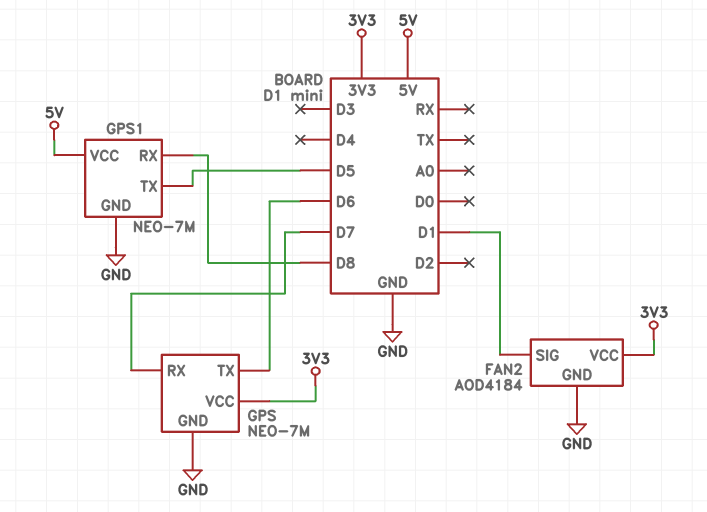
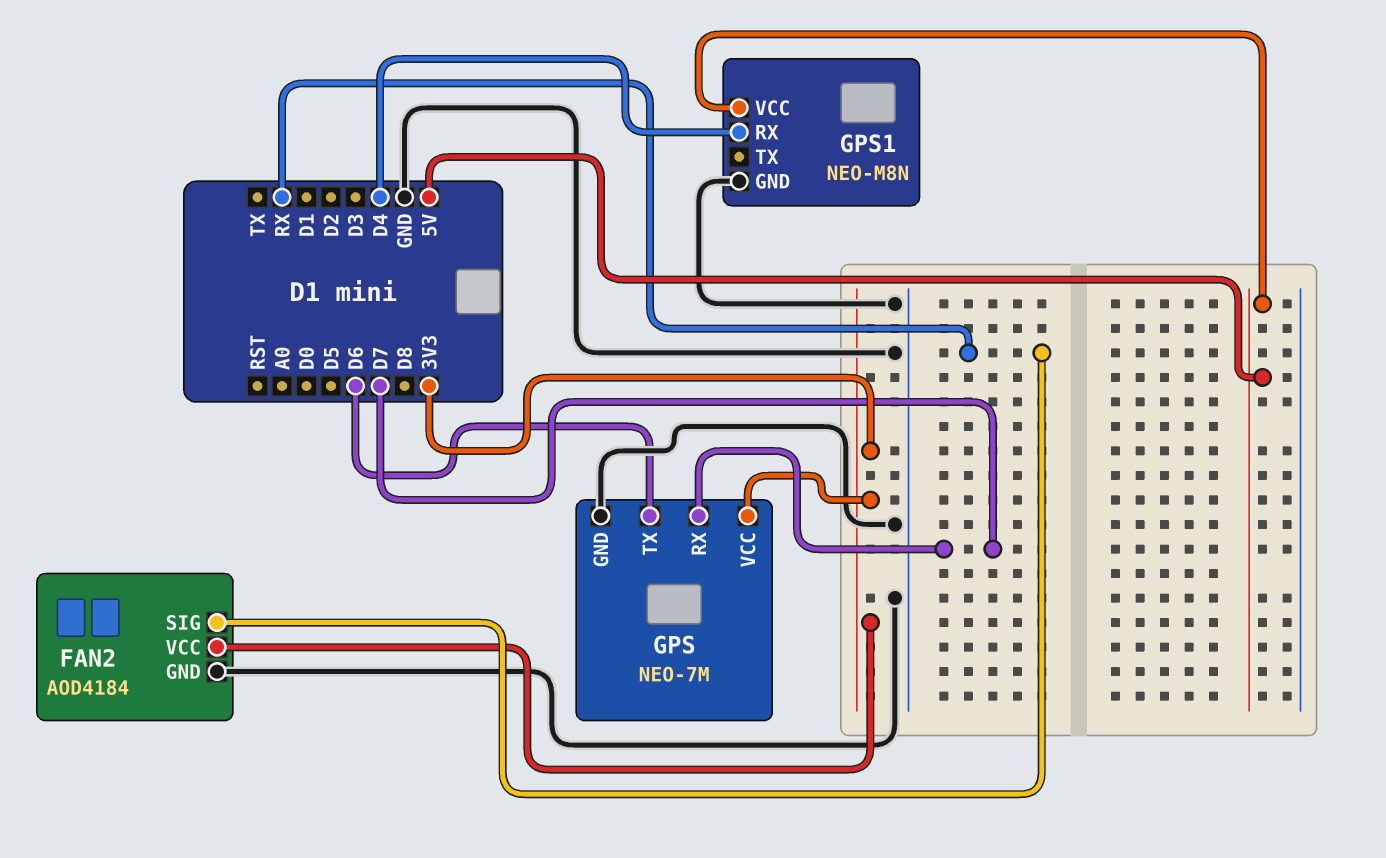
FAN2 pin SIG: D1 -> RX
GPS1: NEO-7M -> NEO-M8N
GPS1 pin RX: D8 -> D4
GPS1 pin TX: D5 -> none

